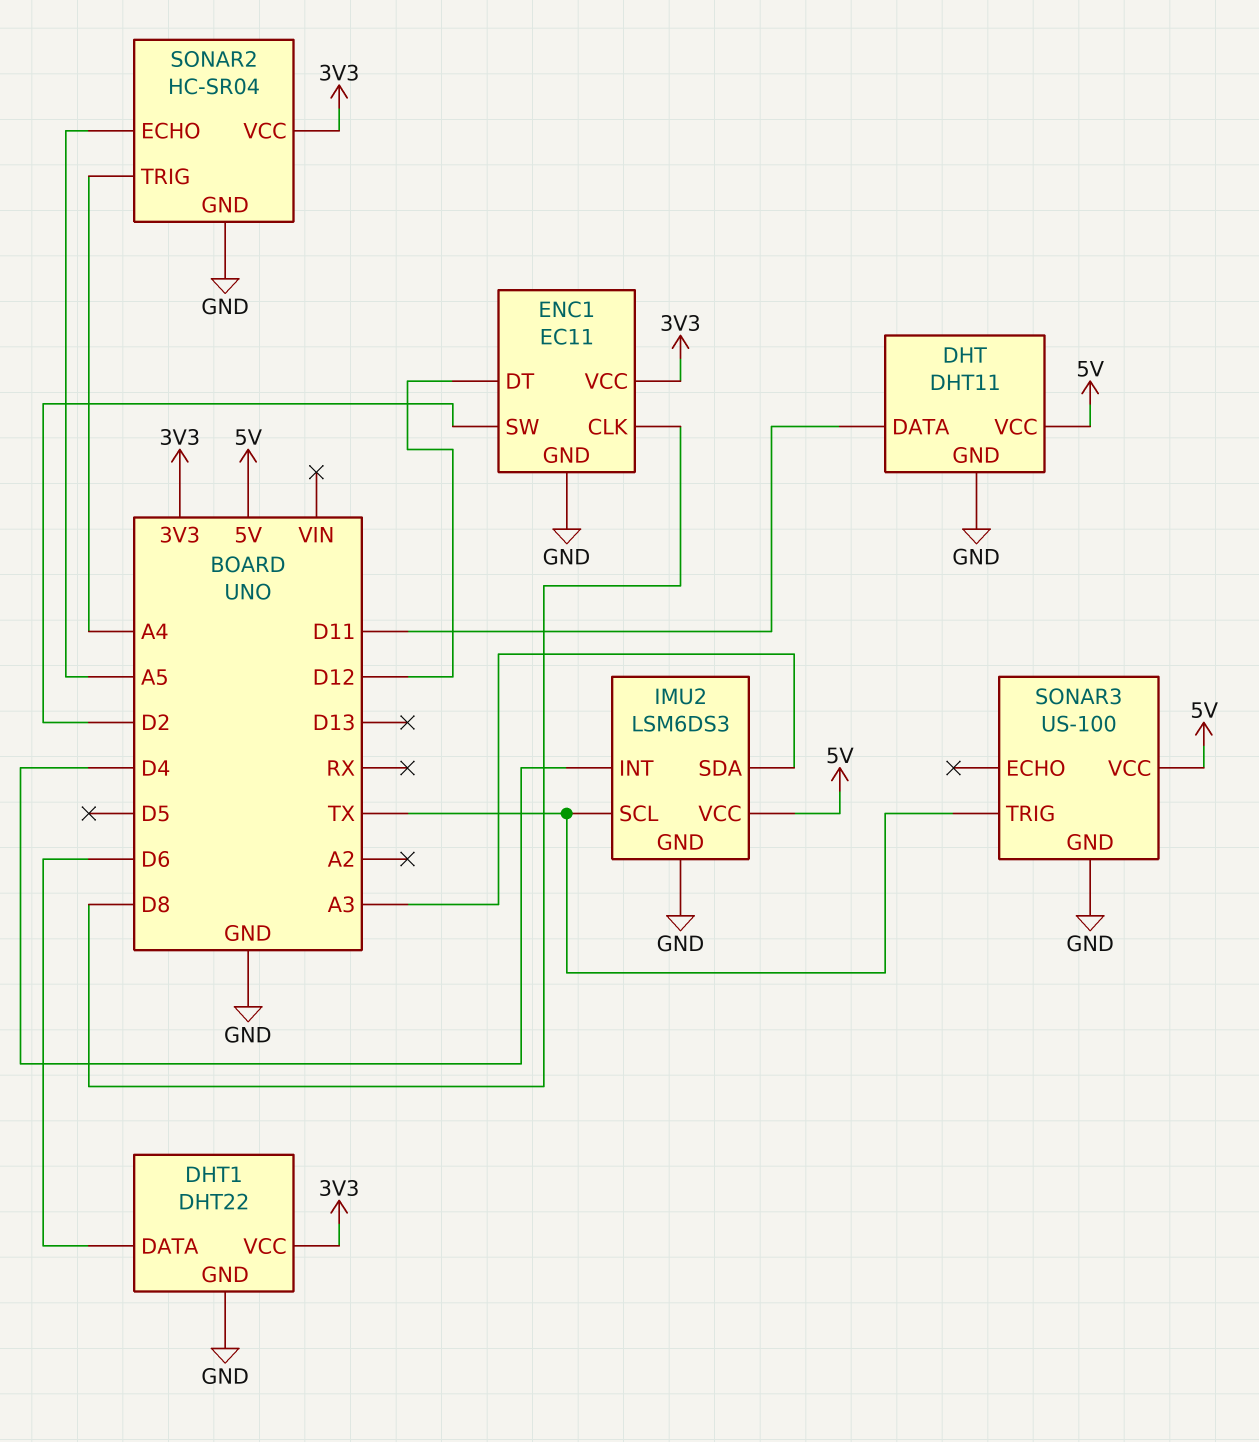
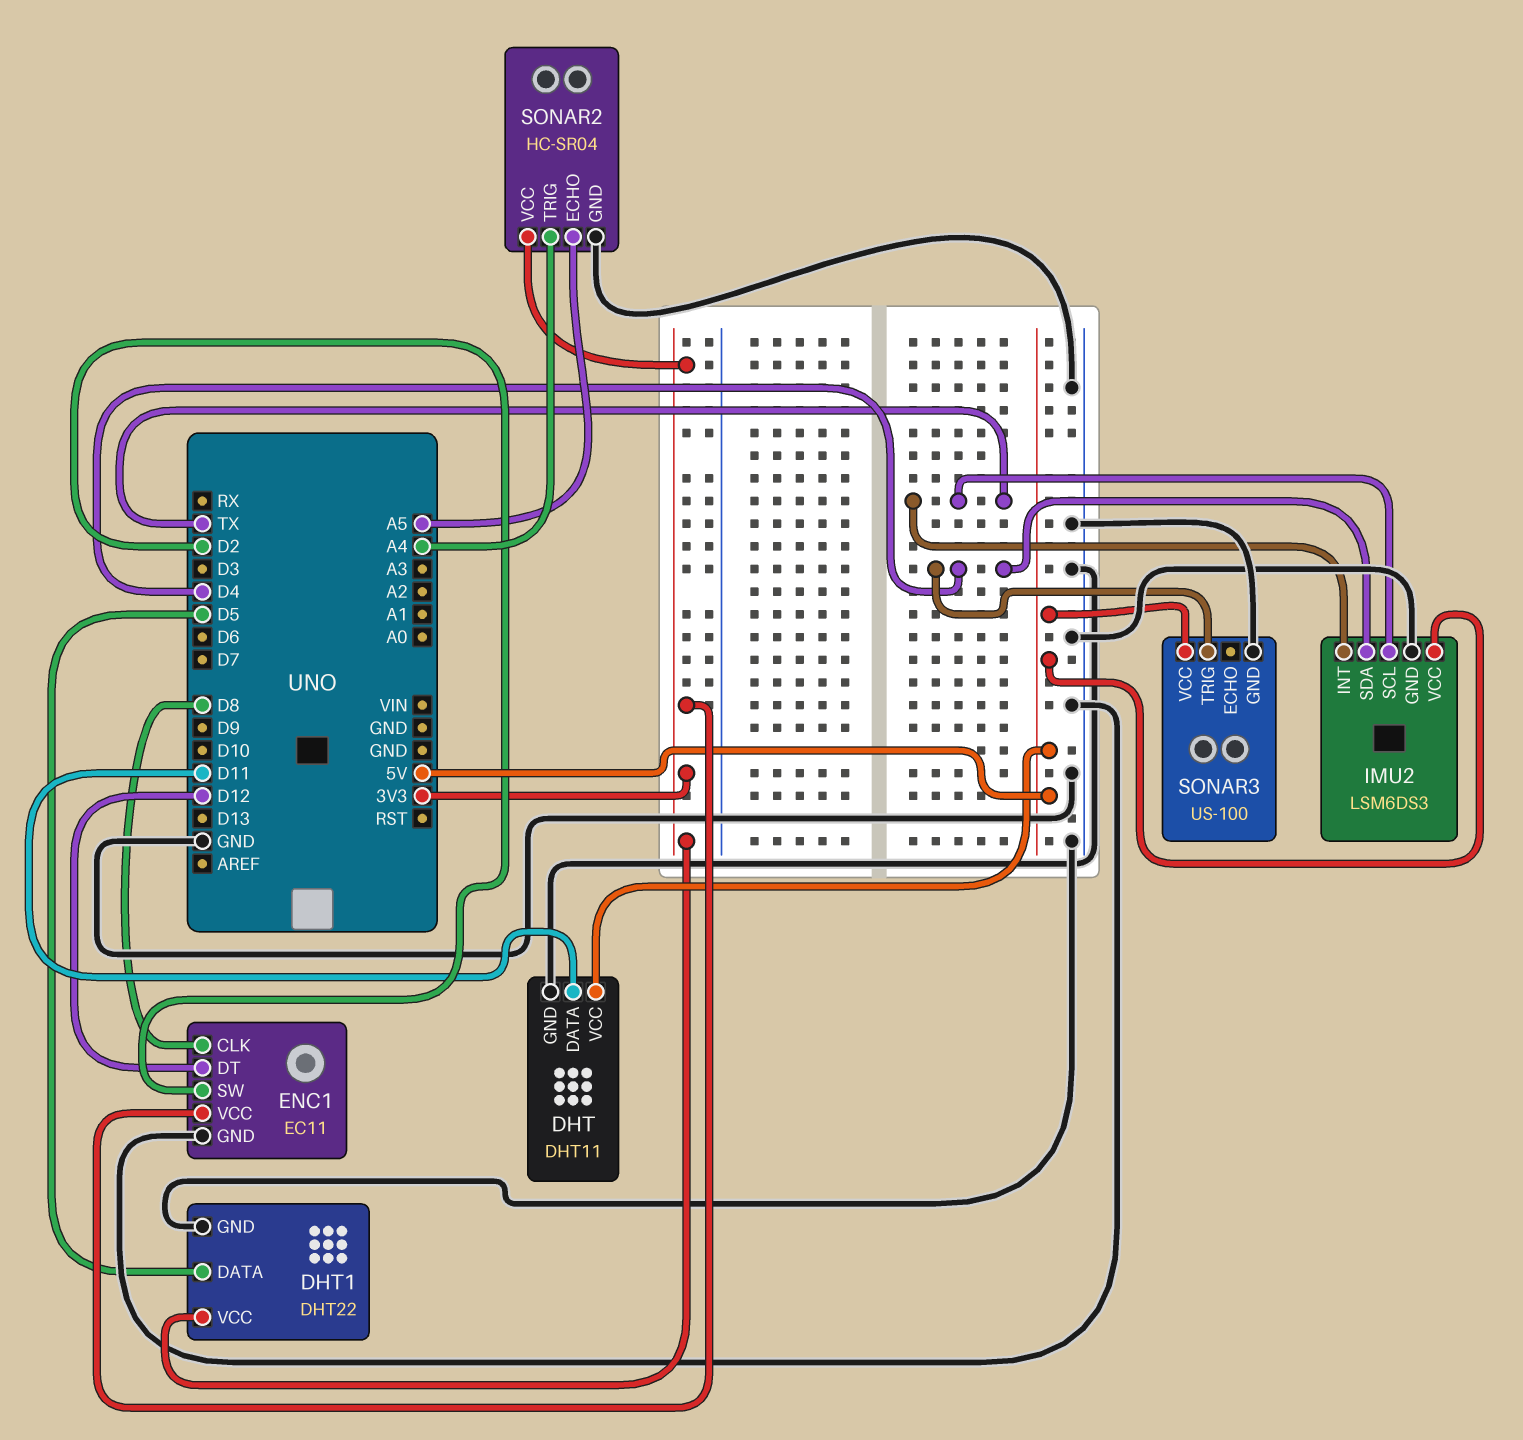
DHT1 pin DATA: D6 -> D5
IMU2 pin INT: D4 -> TX
IMU2 pin SDA: A3 -> D4
SONAR3 pin TRIG: TX -> D4

